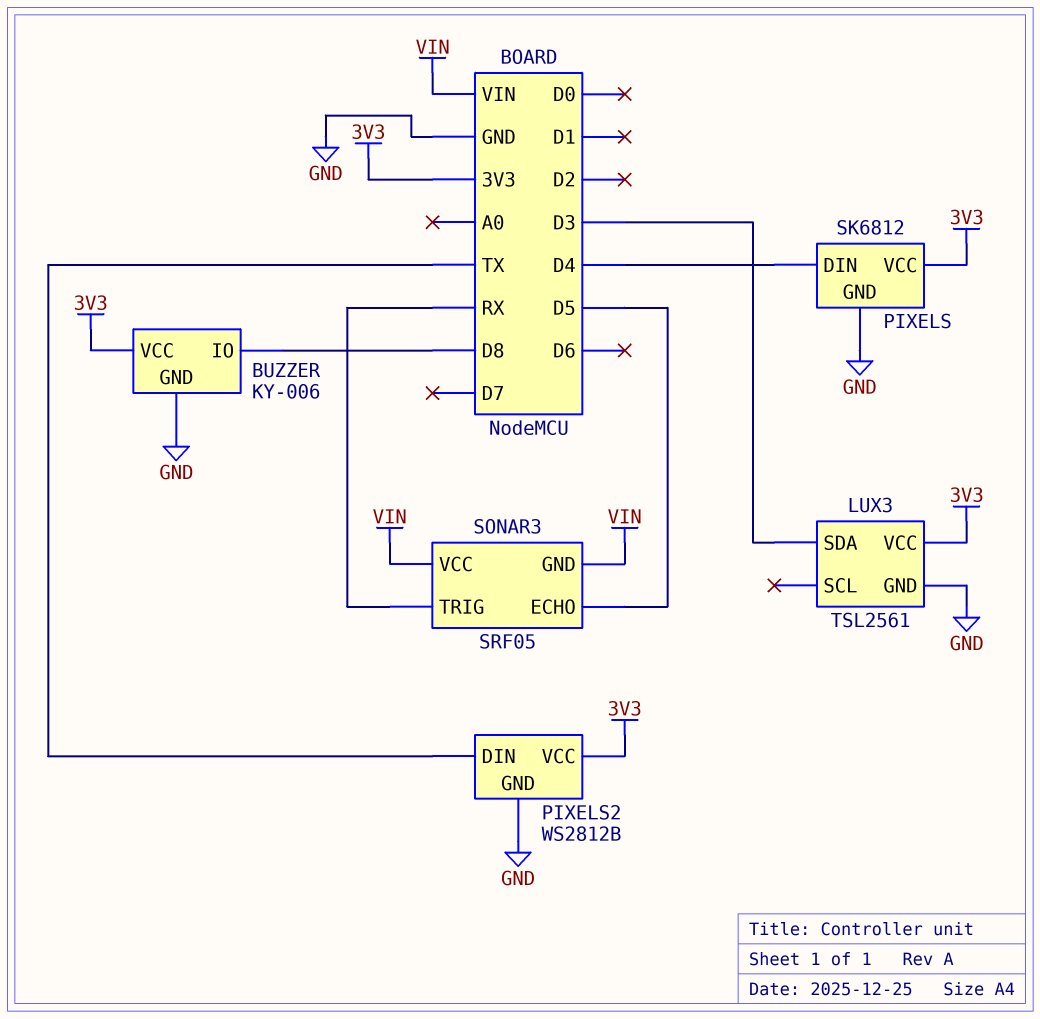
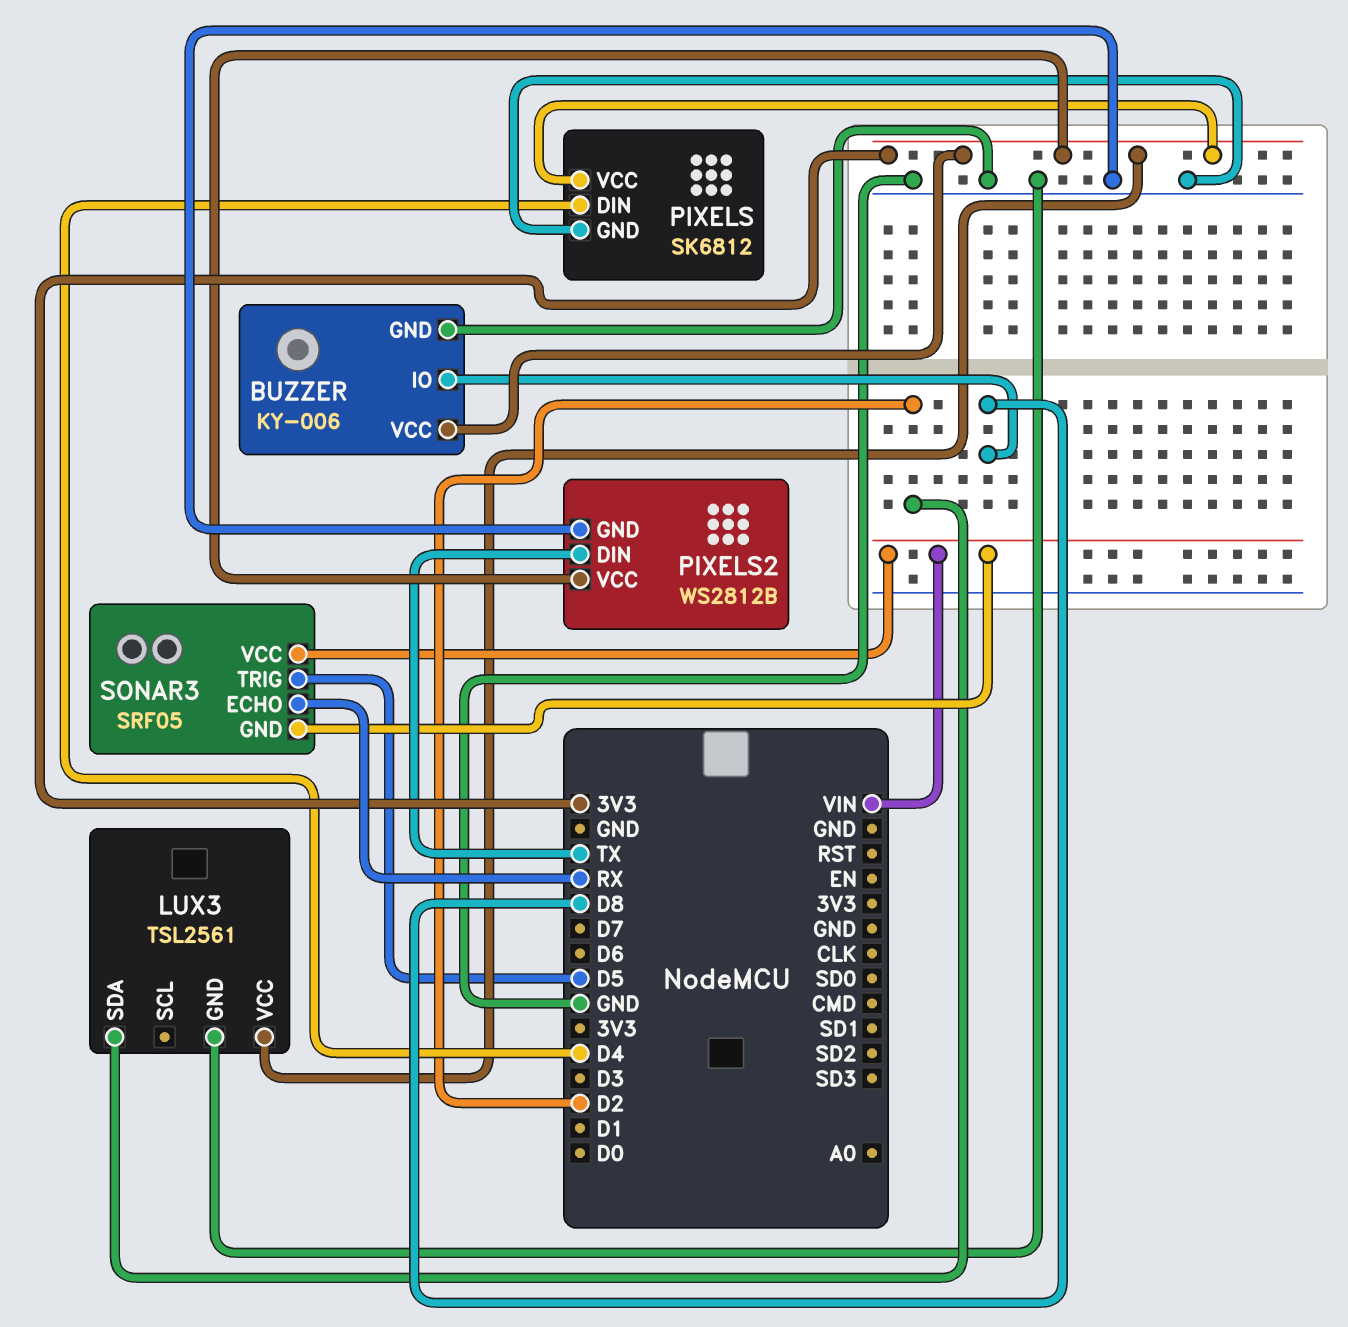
LUX3 pin SDA: D3 -> D2
SONAR3 pin ECHO: D5 -> RX
SONAR3 pin TRIG: RX -> D5

